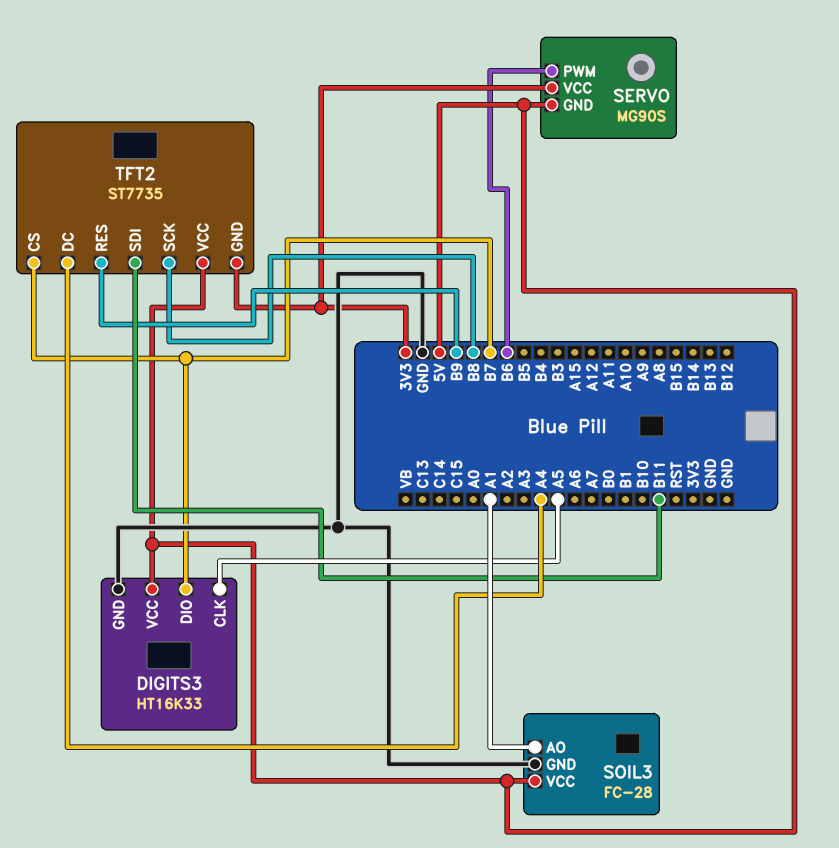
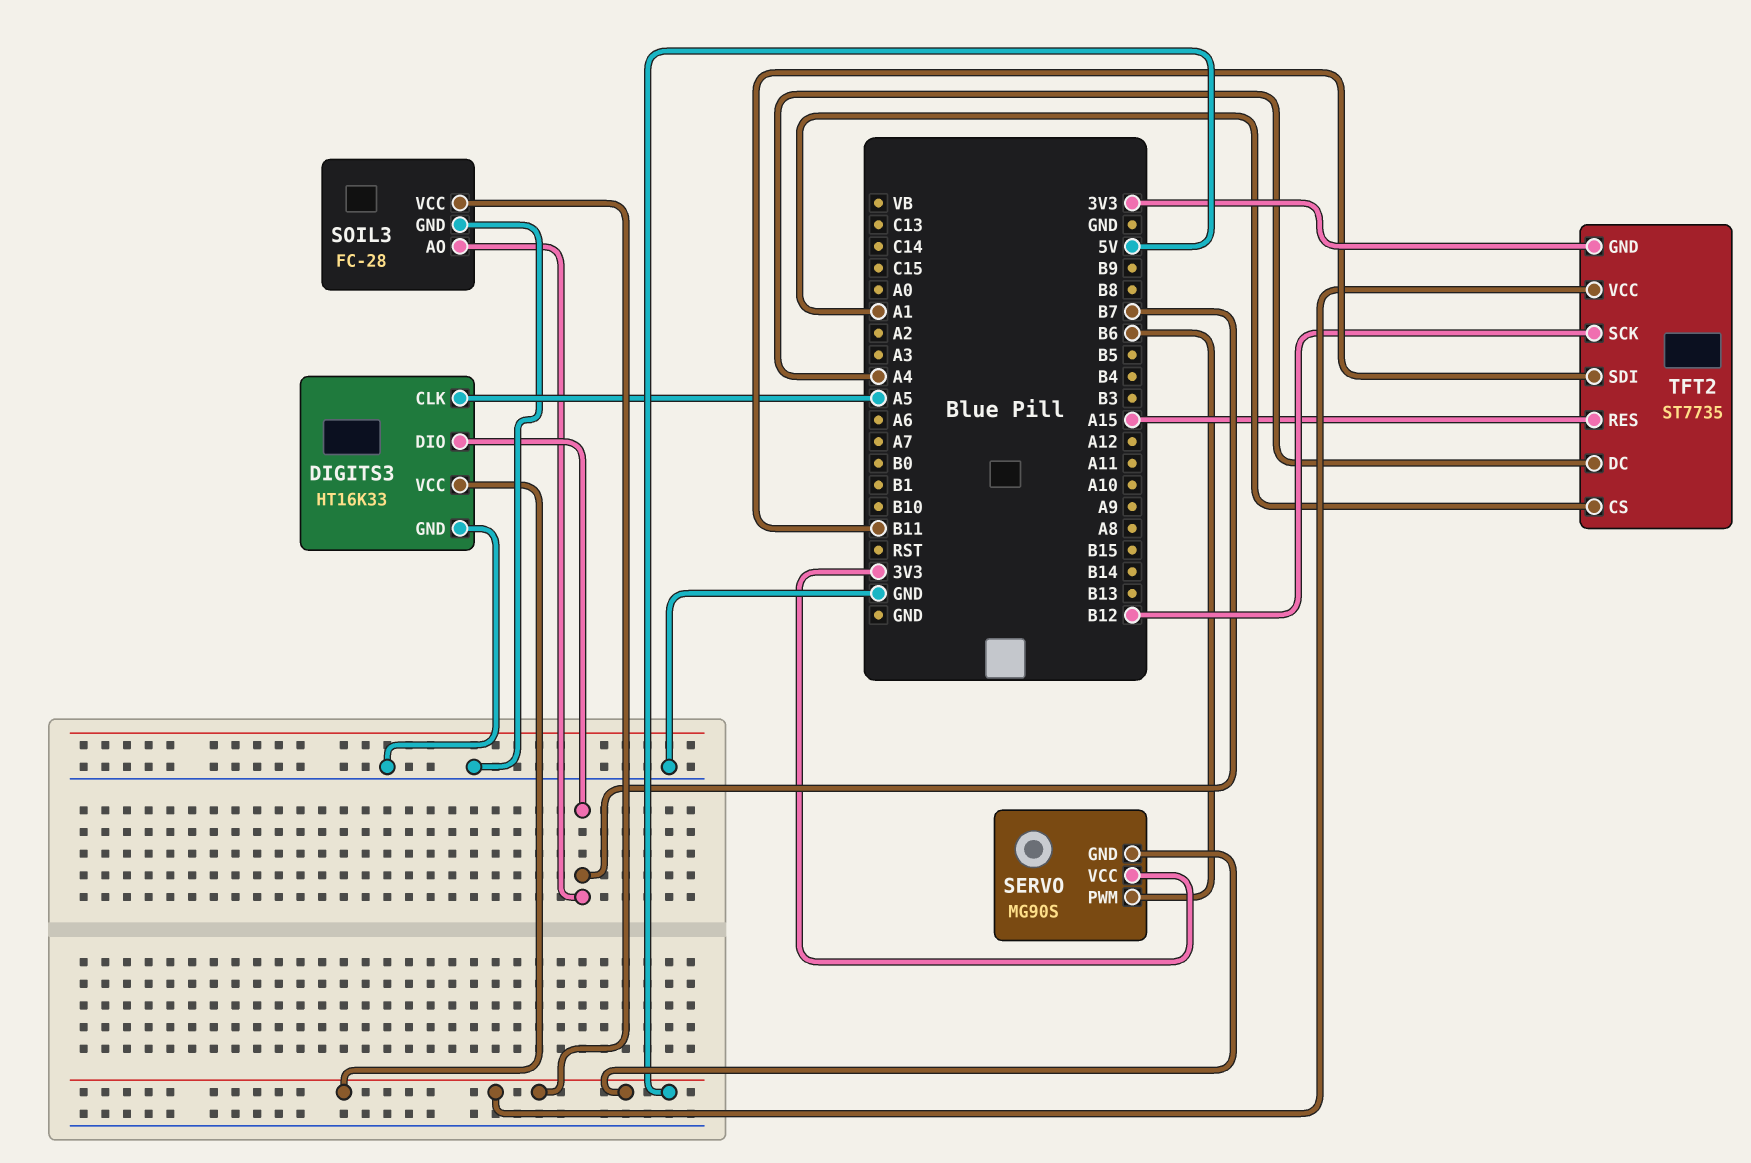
SOIL3 pin AO: A1 -> B7
TFT2 pin CS: B7 -> A1
TFT2 pin RES: B9 -> A15
TFT2 pin SCK: B8 -> B12

